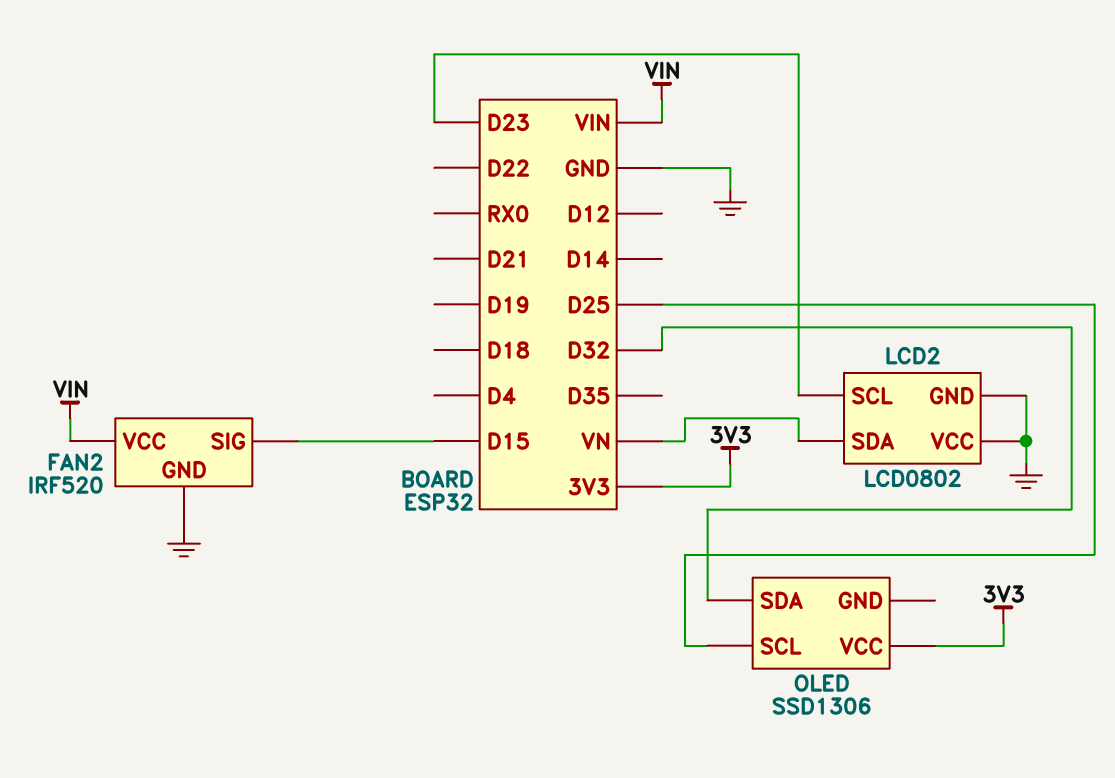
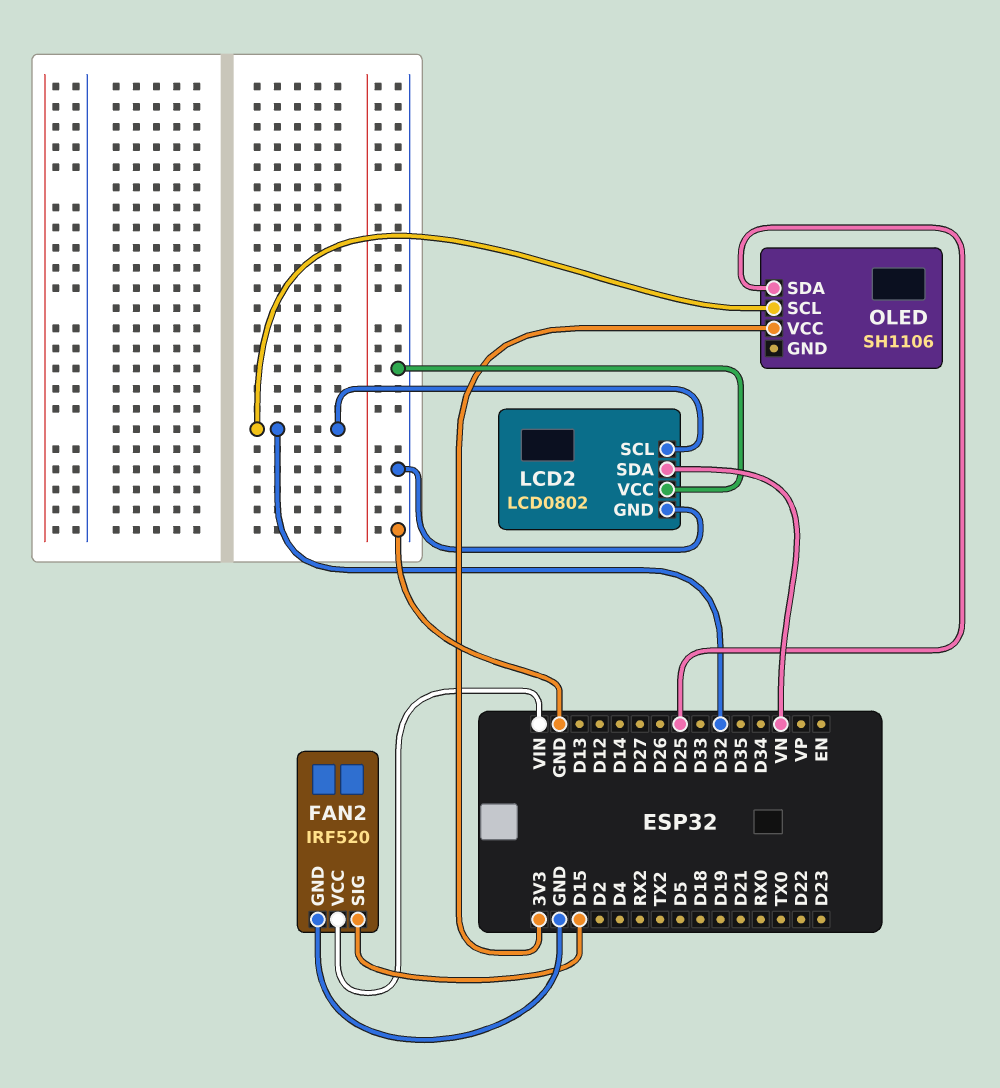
LCD2 pin SCL: D23 -> D32
OLED: SSD1306 -> SH1106
OLED pin SCL: D25 -> D32
OLED pin SDA: D32 -> D25

